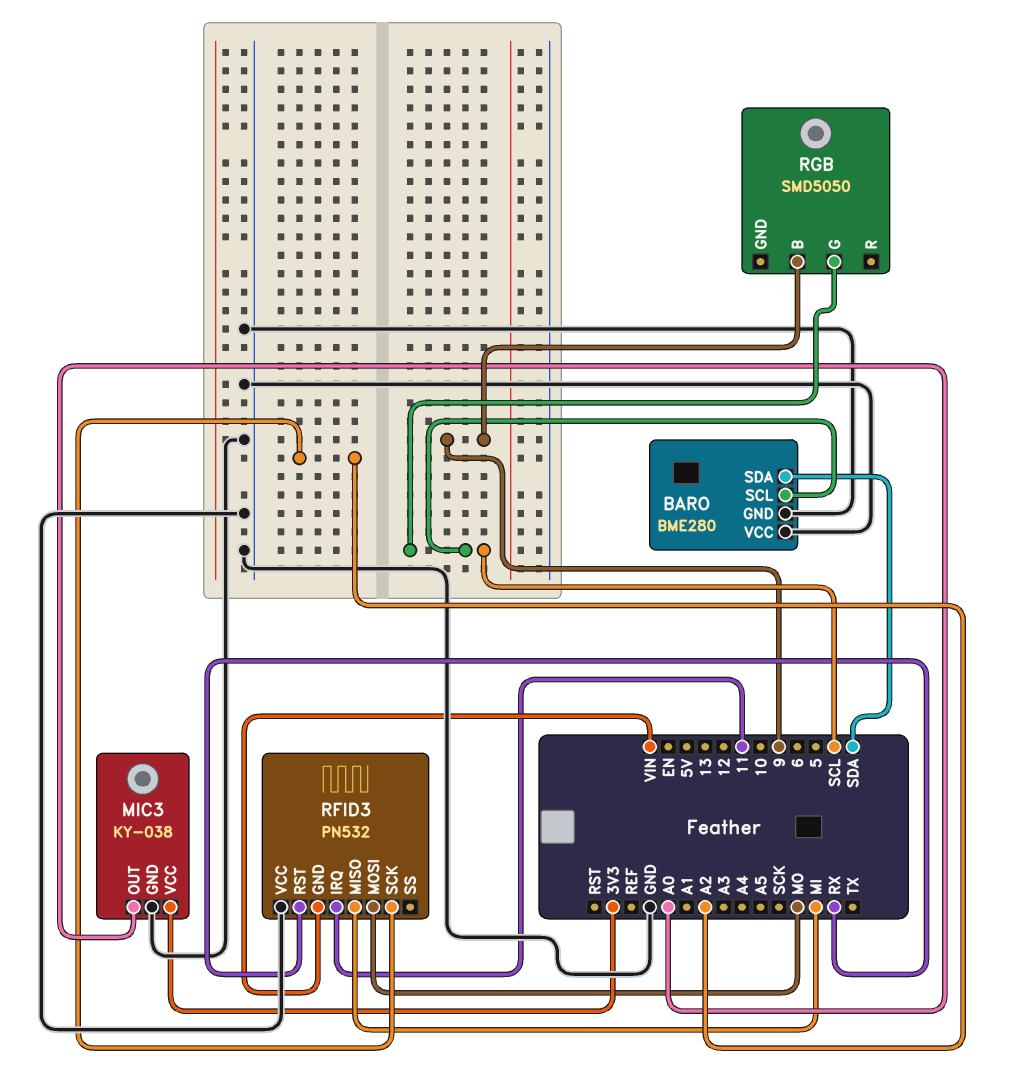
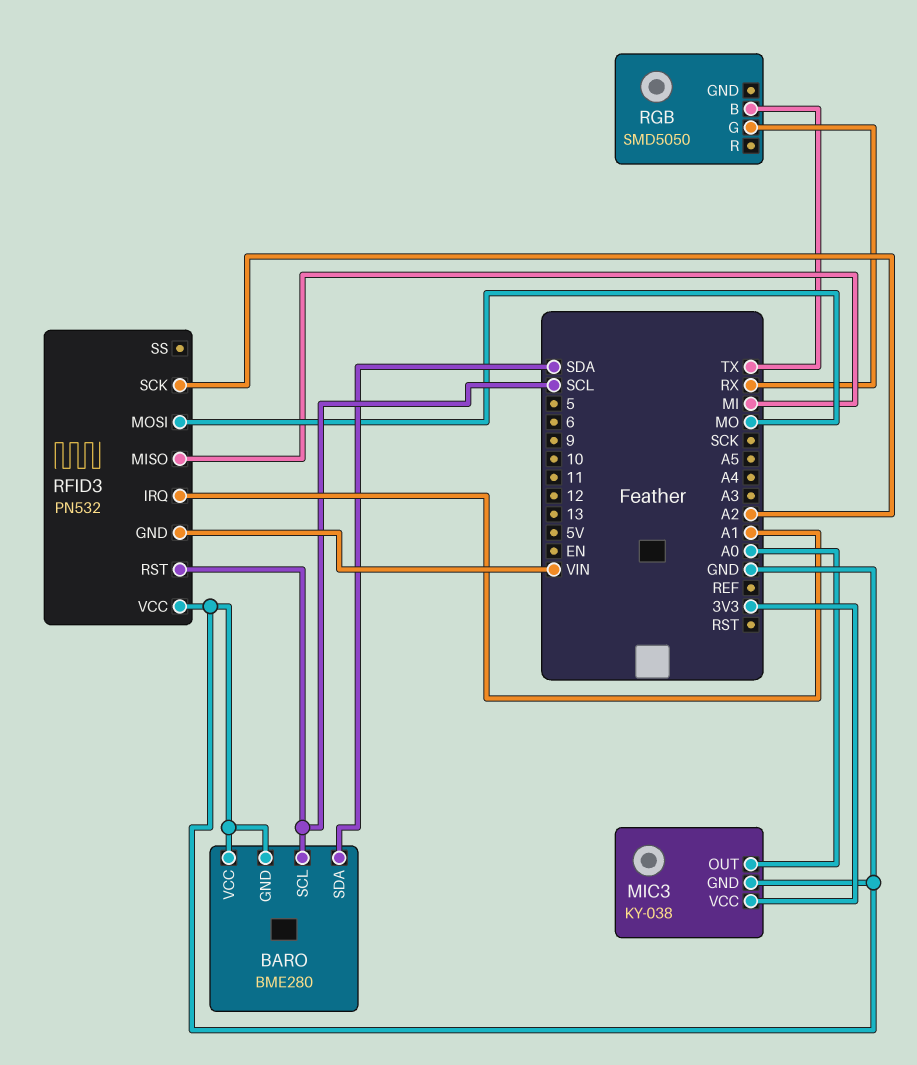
RFID3 pin IRQ: 11 -> A1
RFID3 pin RST: RX -> SCL
RGB pin B: 9 -> TX
RGB pin G: SCL -> RX

